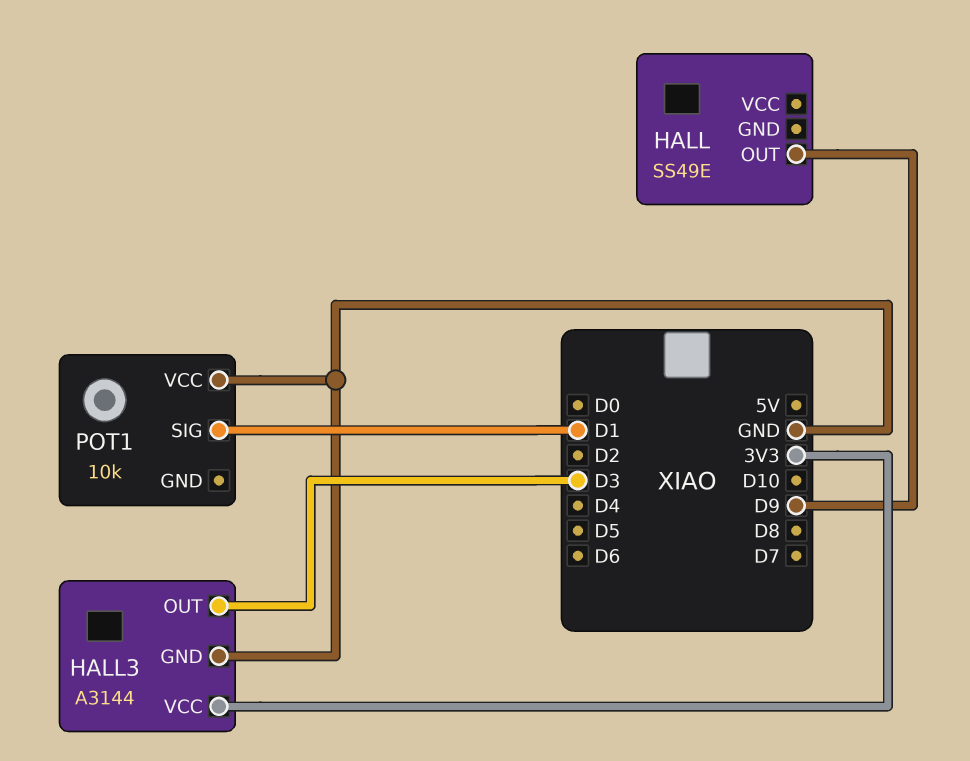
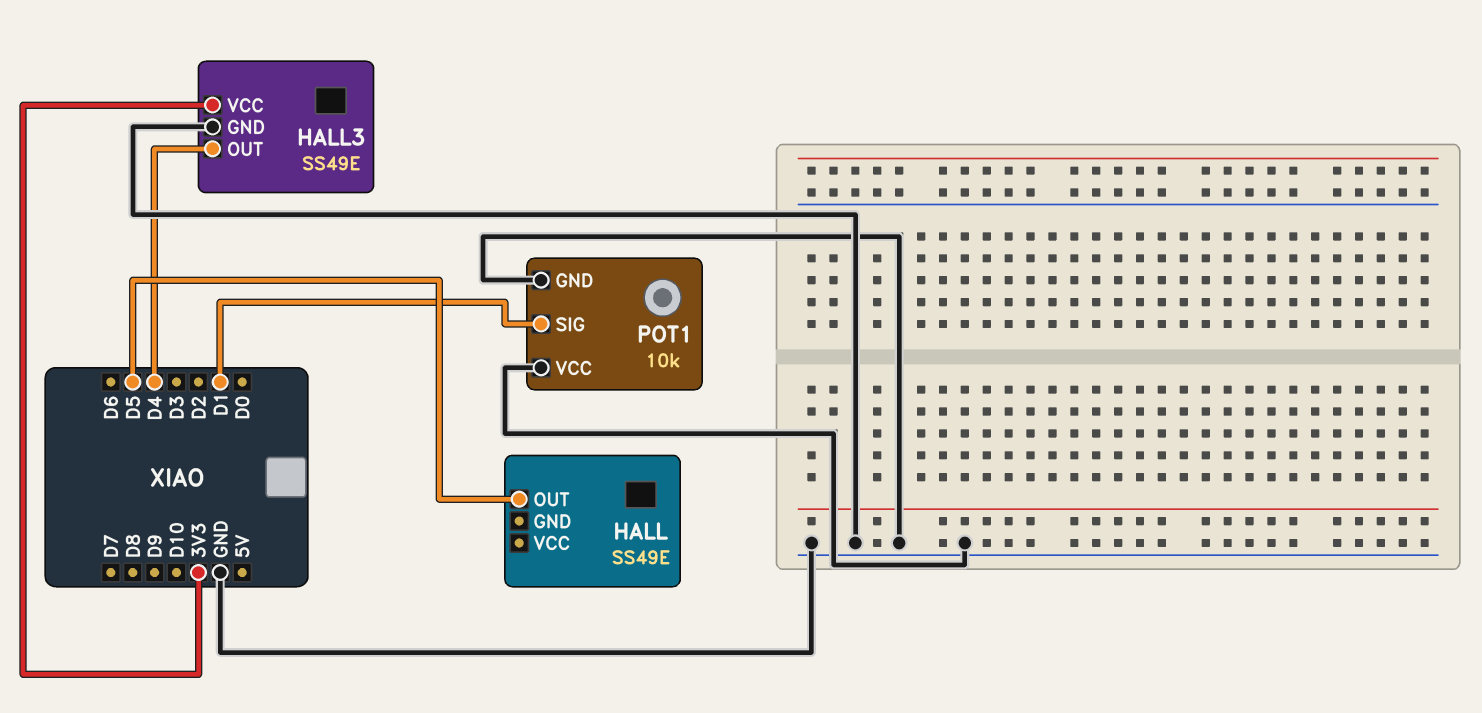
HALL pin OUT: D9 -> D5
HALL3: A3144 -> SS49E
HALL3 pin OUT: D3 -> D4
POT1 pin GND: none -> GND

